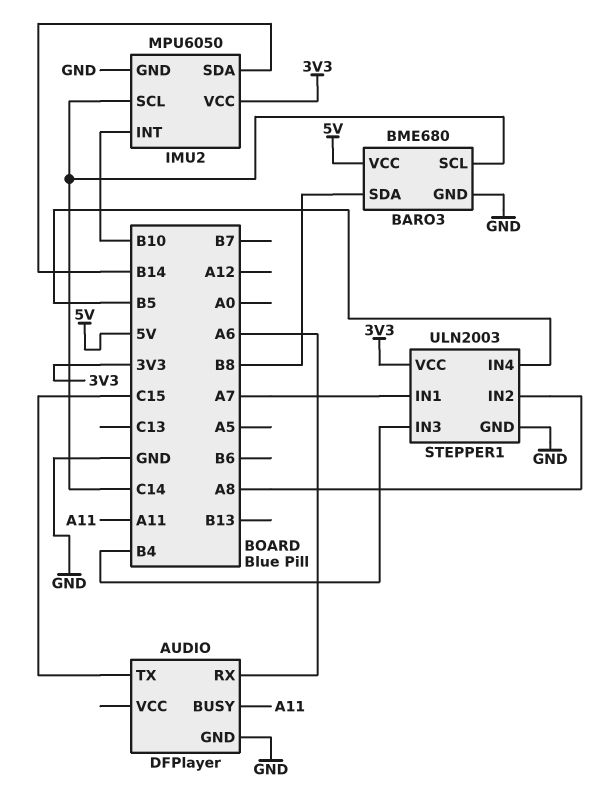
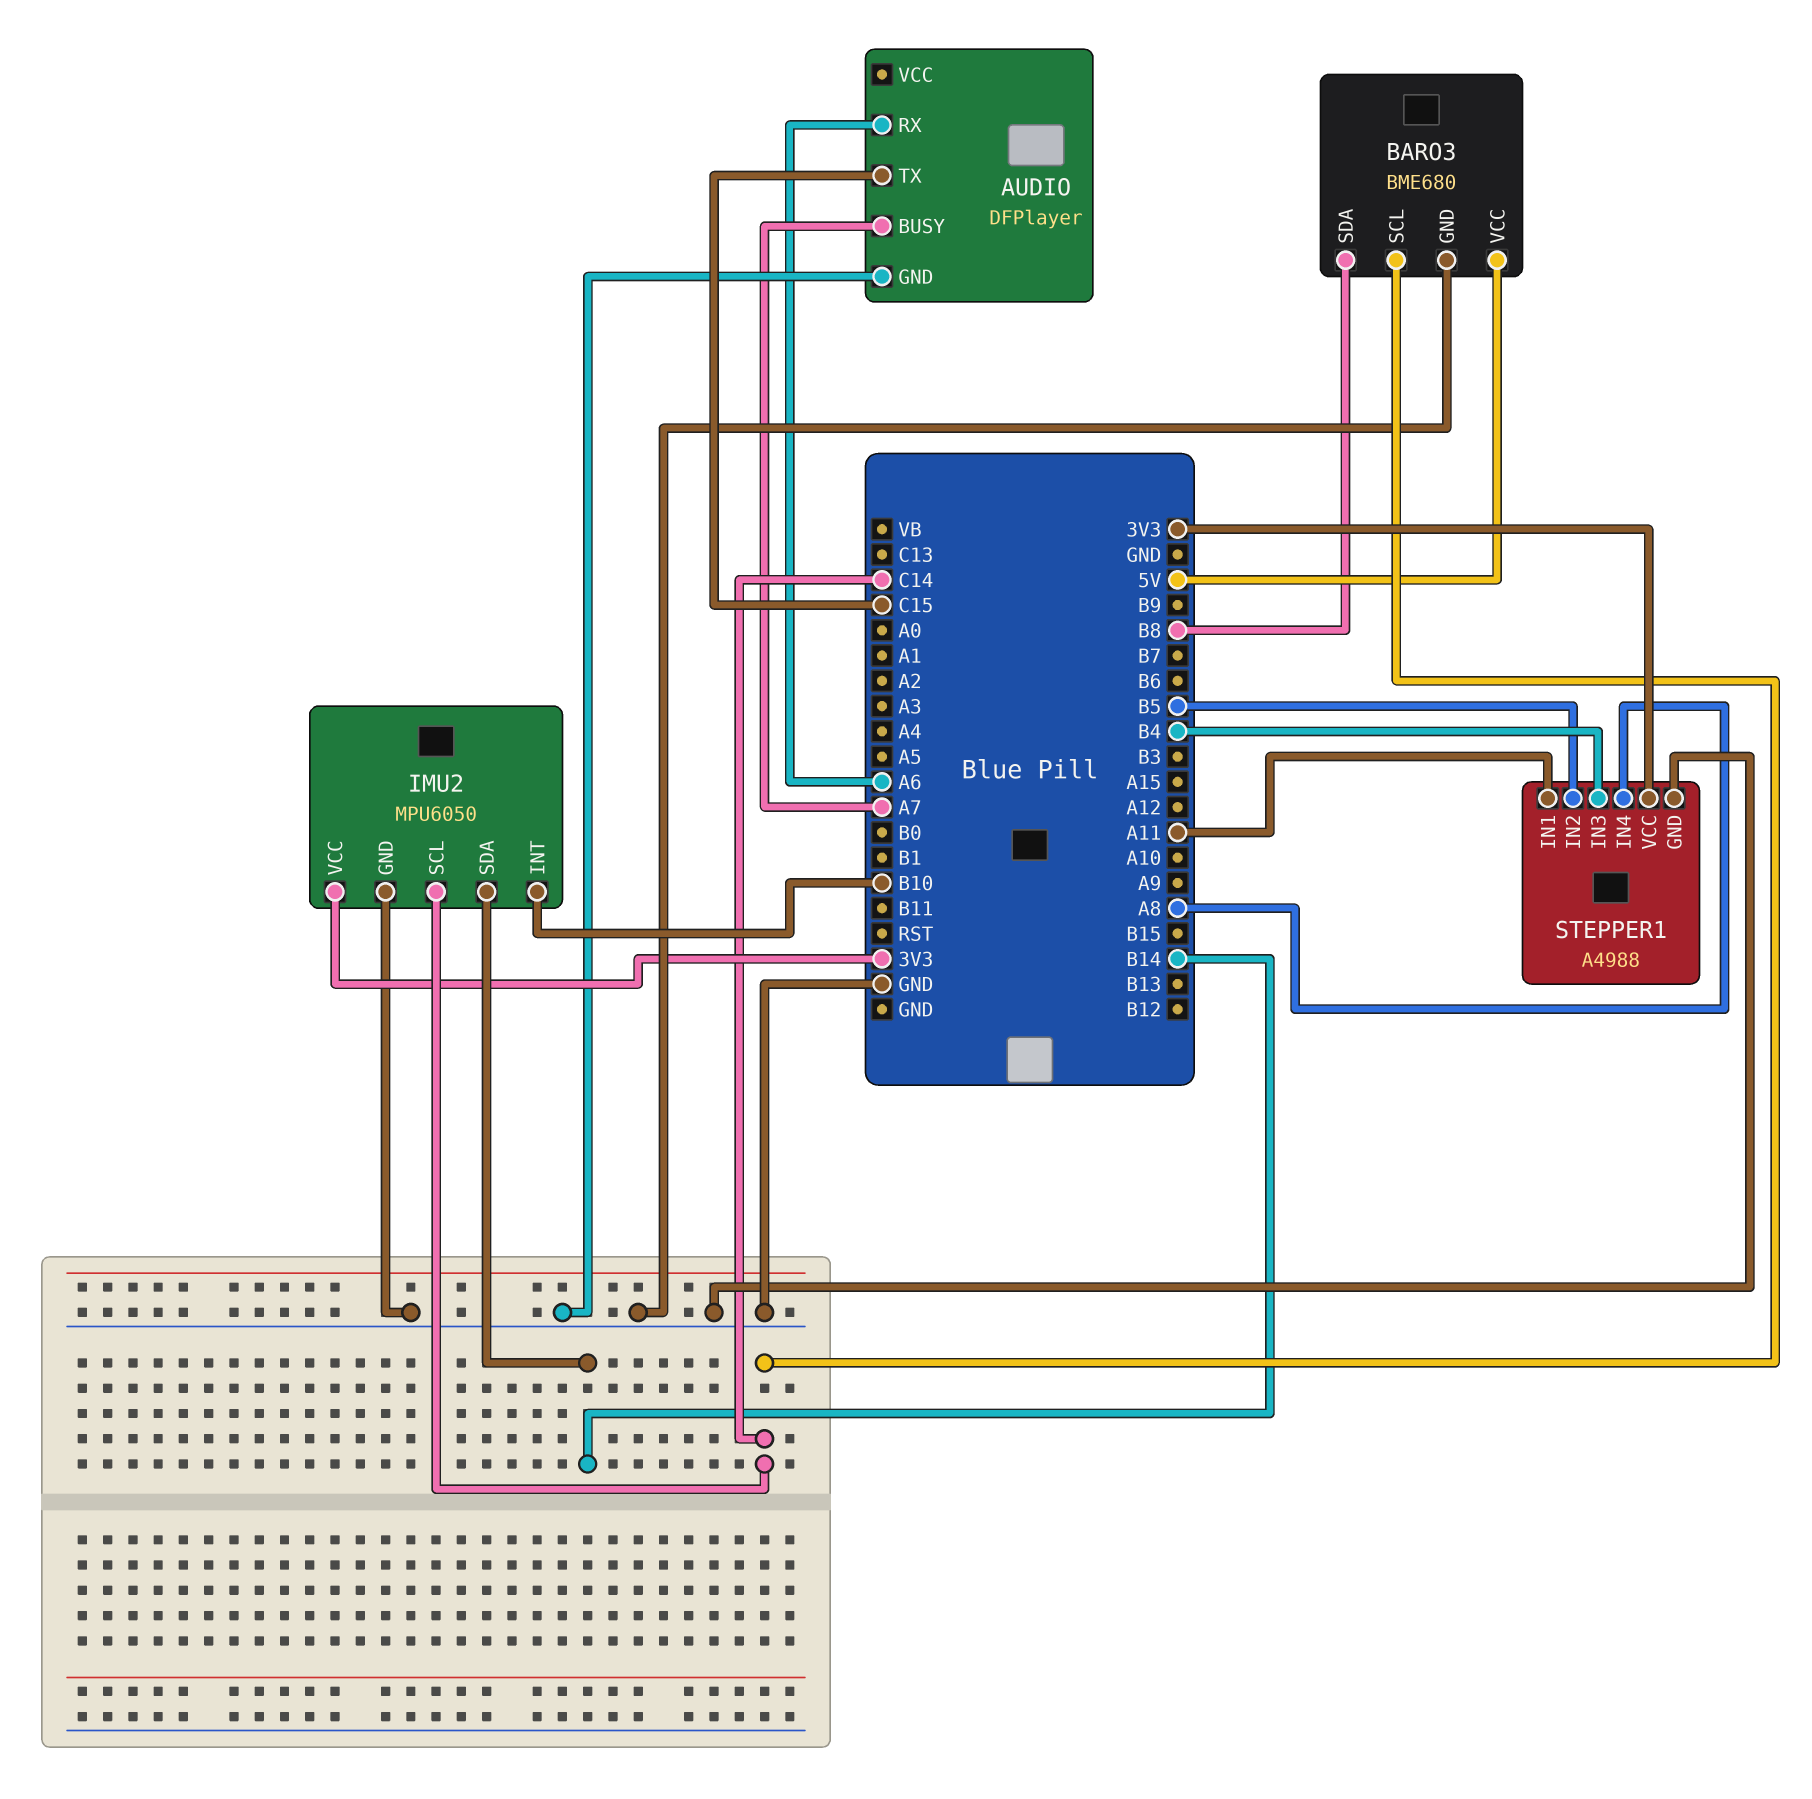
AUDIO pin BUSY: A11 -> A7
STEPPER1: ULN2003 -> A4988
STEPPER1 pin IN1: A7 -> A11
STEPPER1 pin IN2: A8 -> B5
STEPPER1 pin IN4: B5 -> A8

